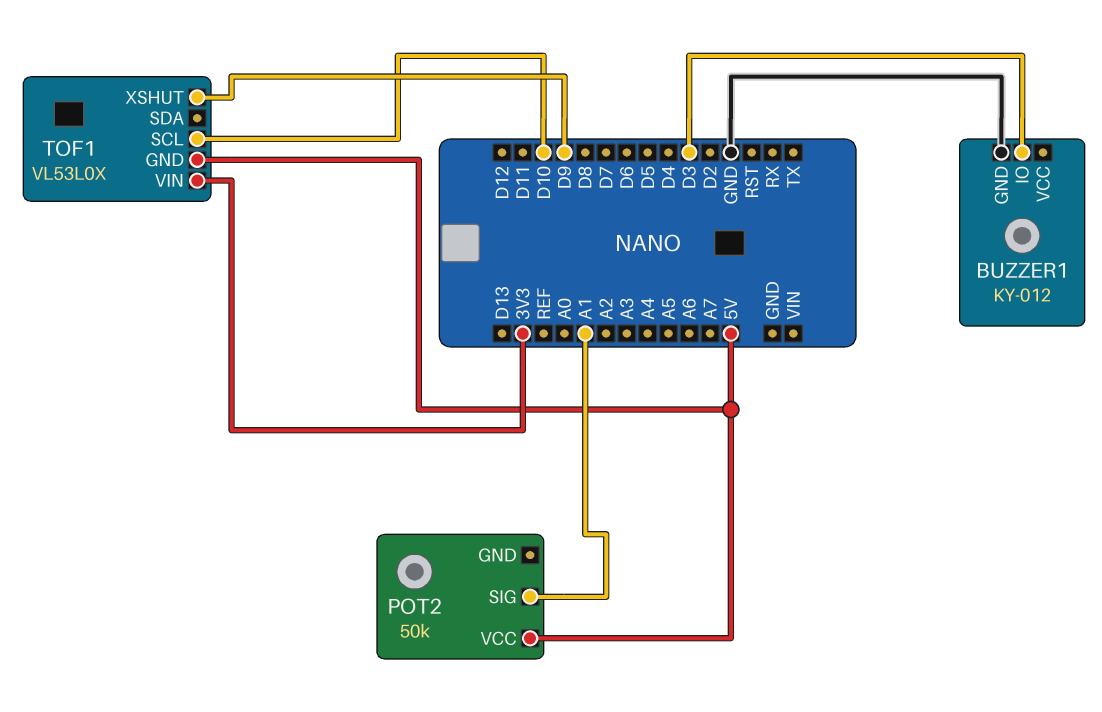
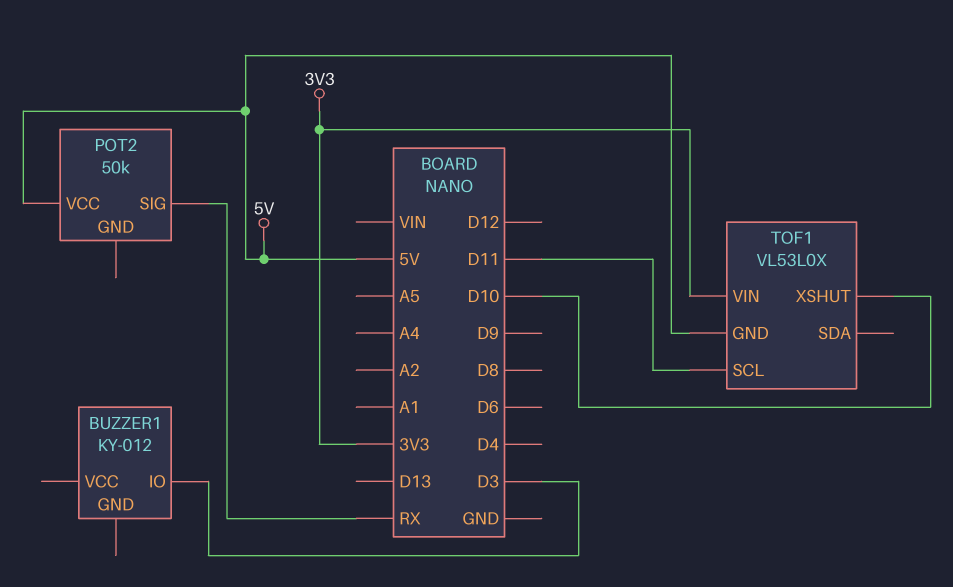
BUZZER1 pin GND: GND -> none
POT2 pin SIG: A1 -> RX
TOF1 pin SCL: D10 -> D11
TOF1 pin XSHUT: D9 -> D10

